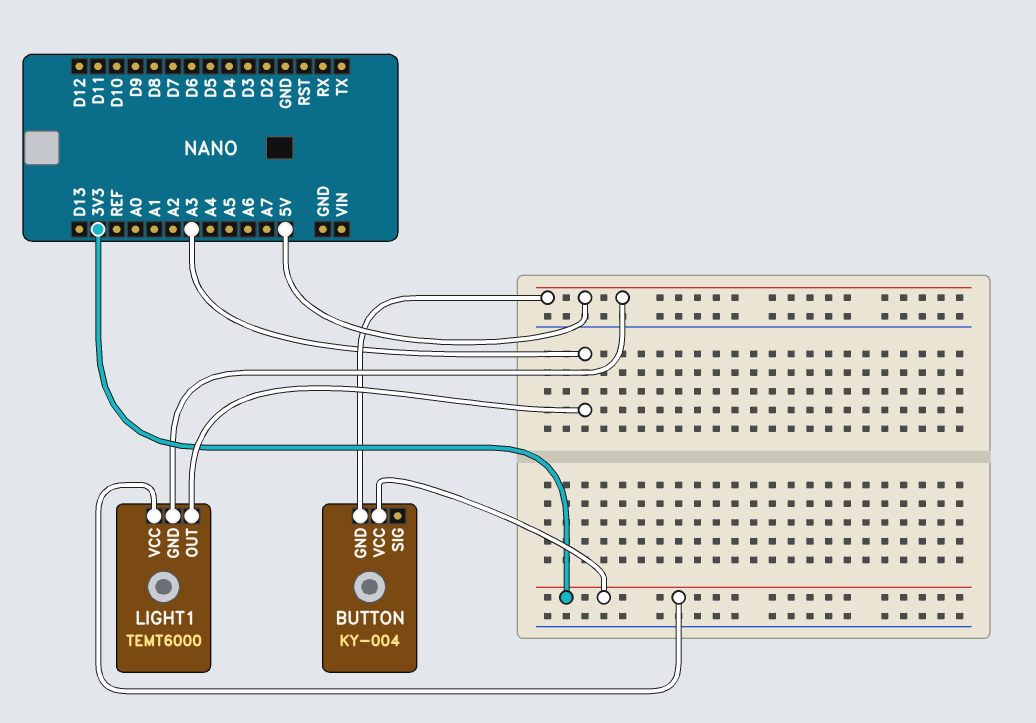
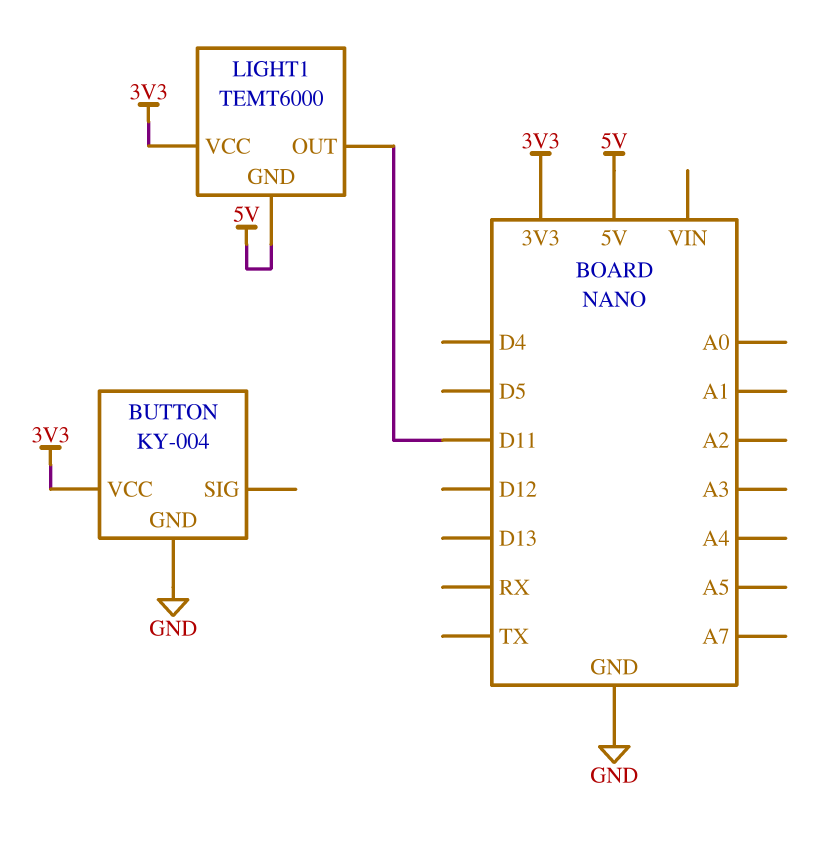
BUTTON pin GND: 5V -> GND
LIGHT1 pin OUT: A3 -> D11

